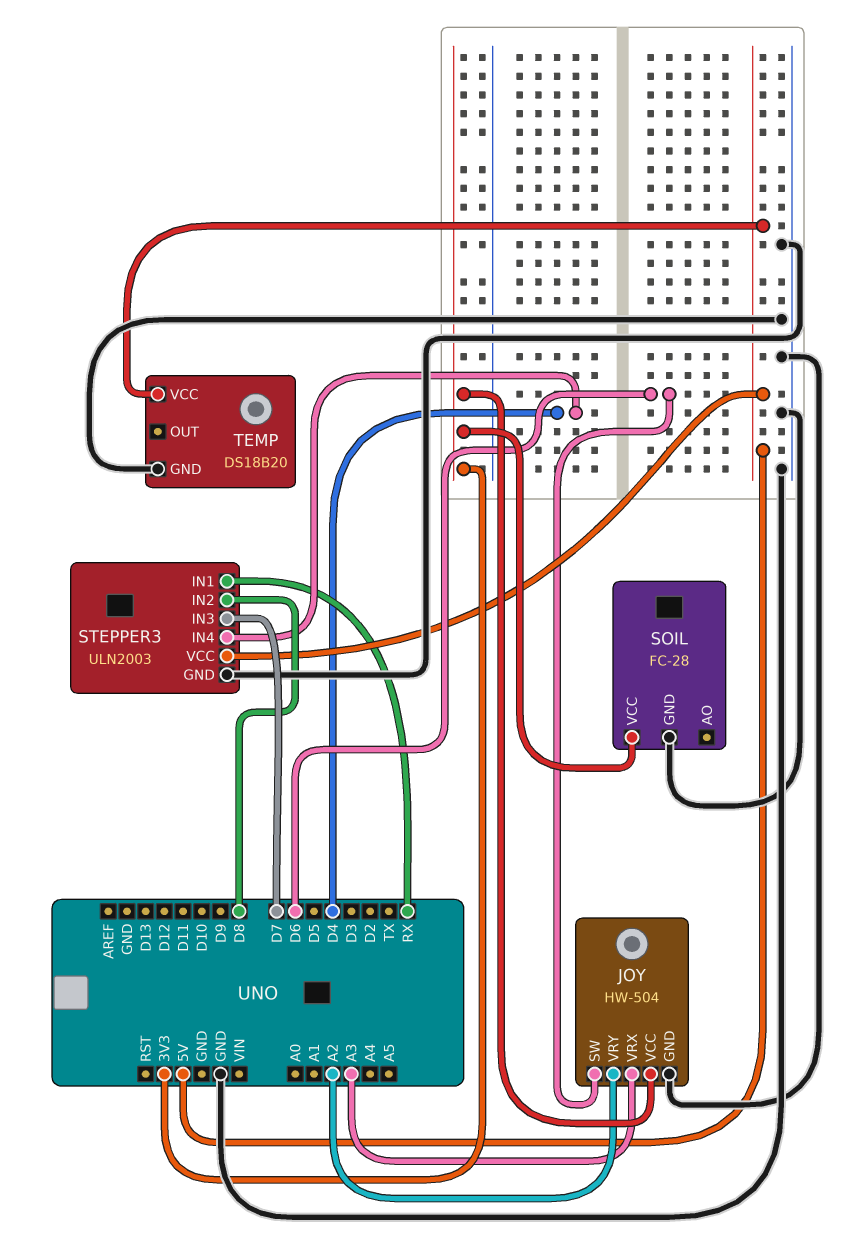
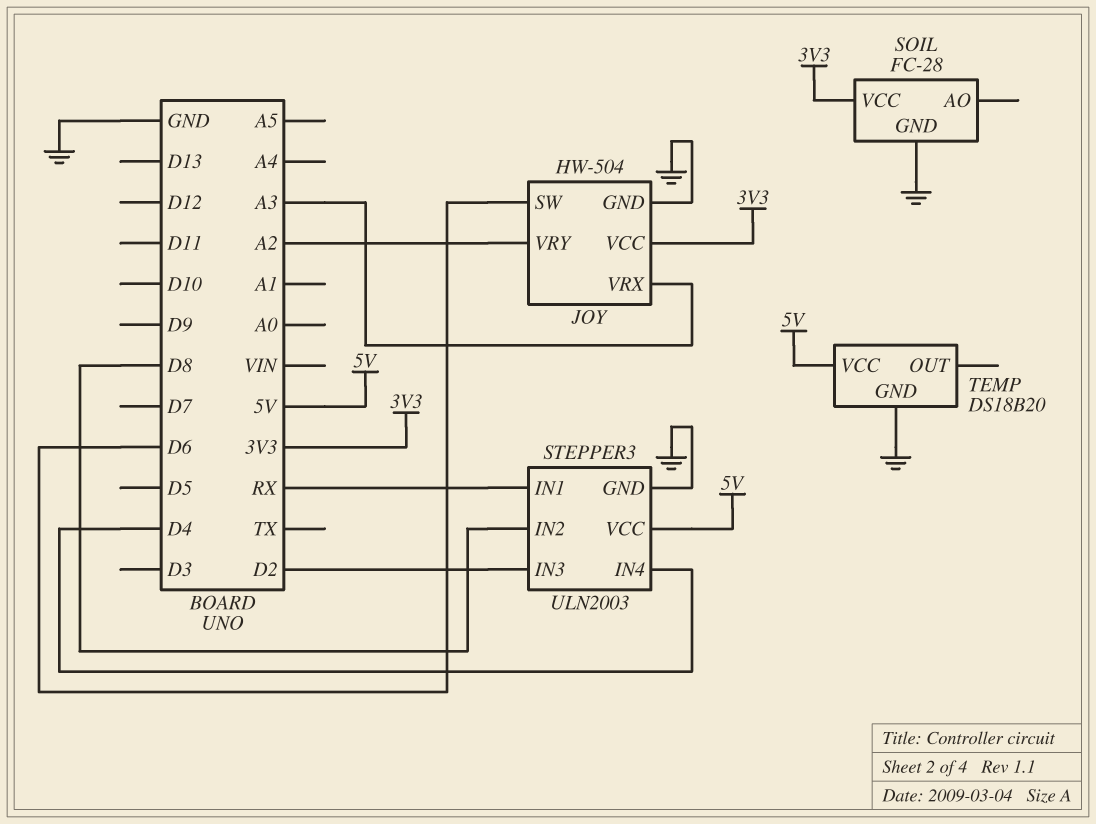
STEPPER3 pin IN3: D7 -> D2

